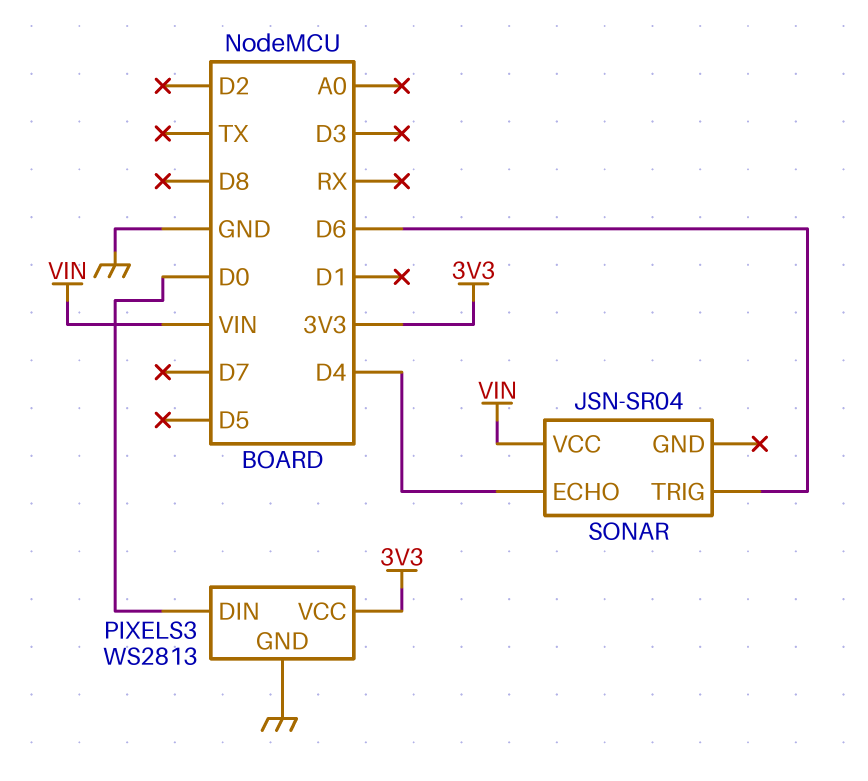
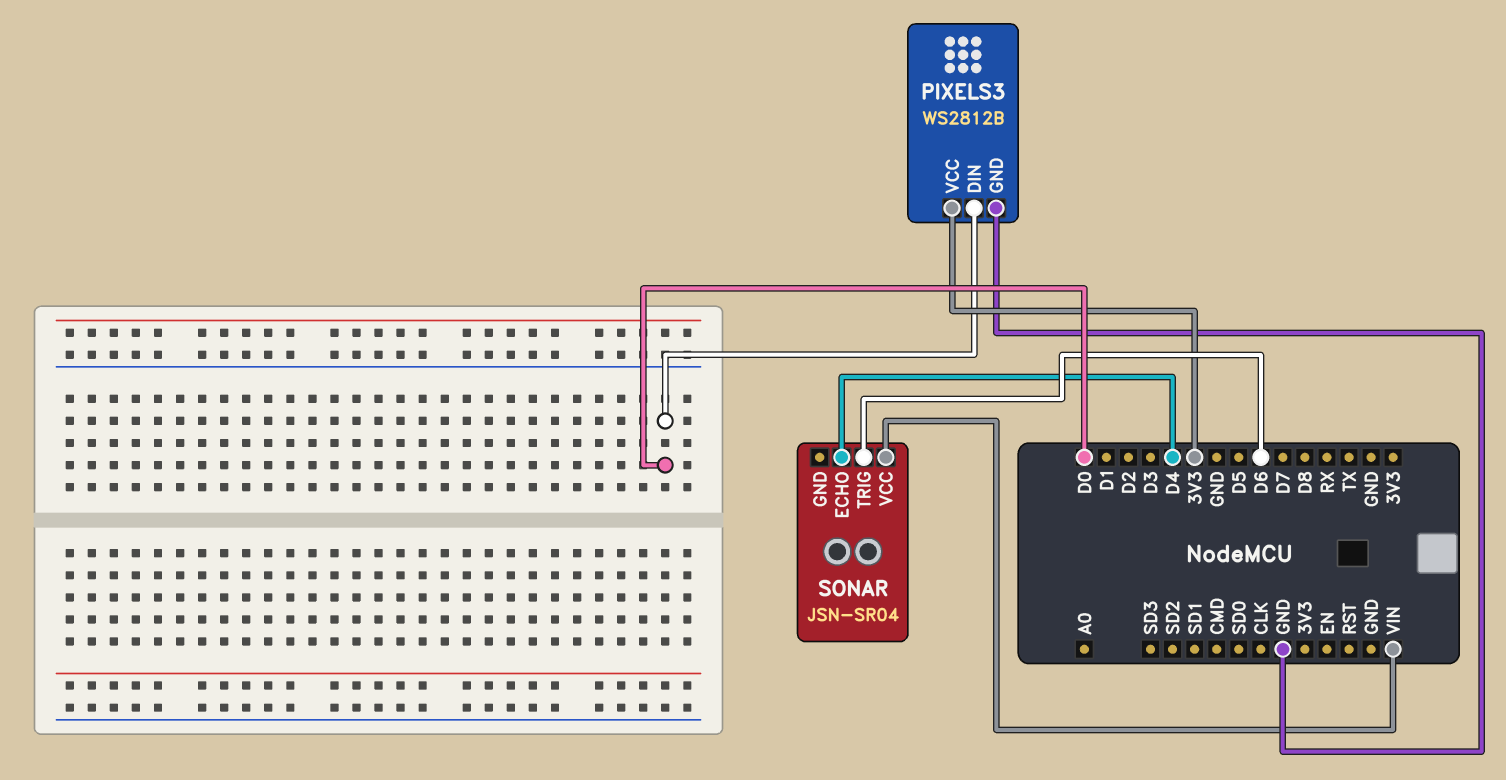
PIXELS3: WS2813 -> WS2812B

